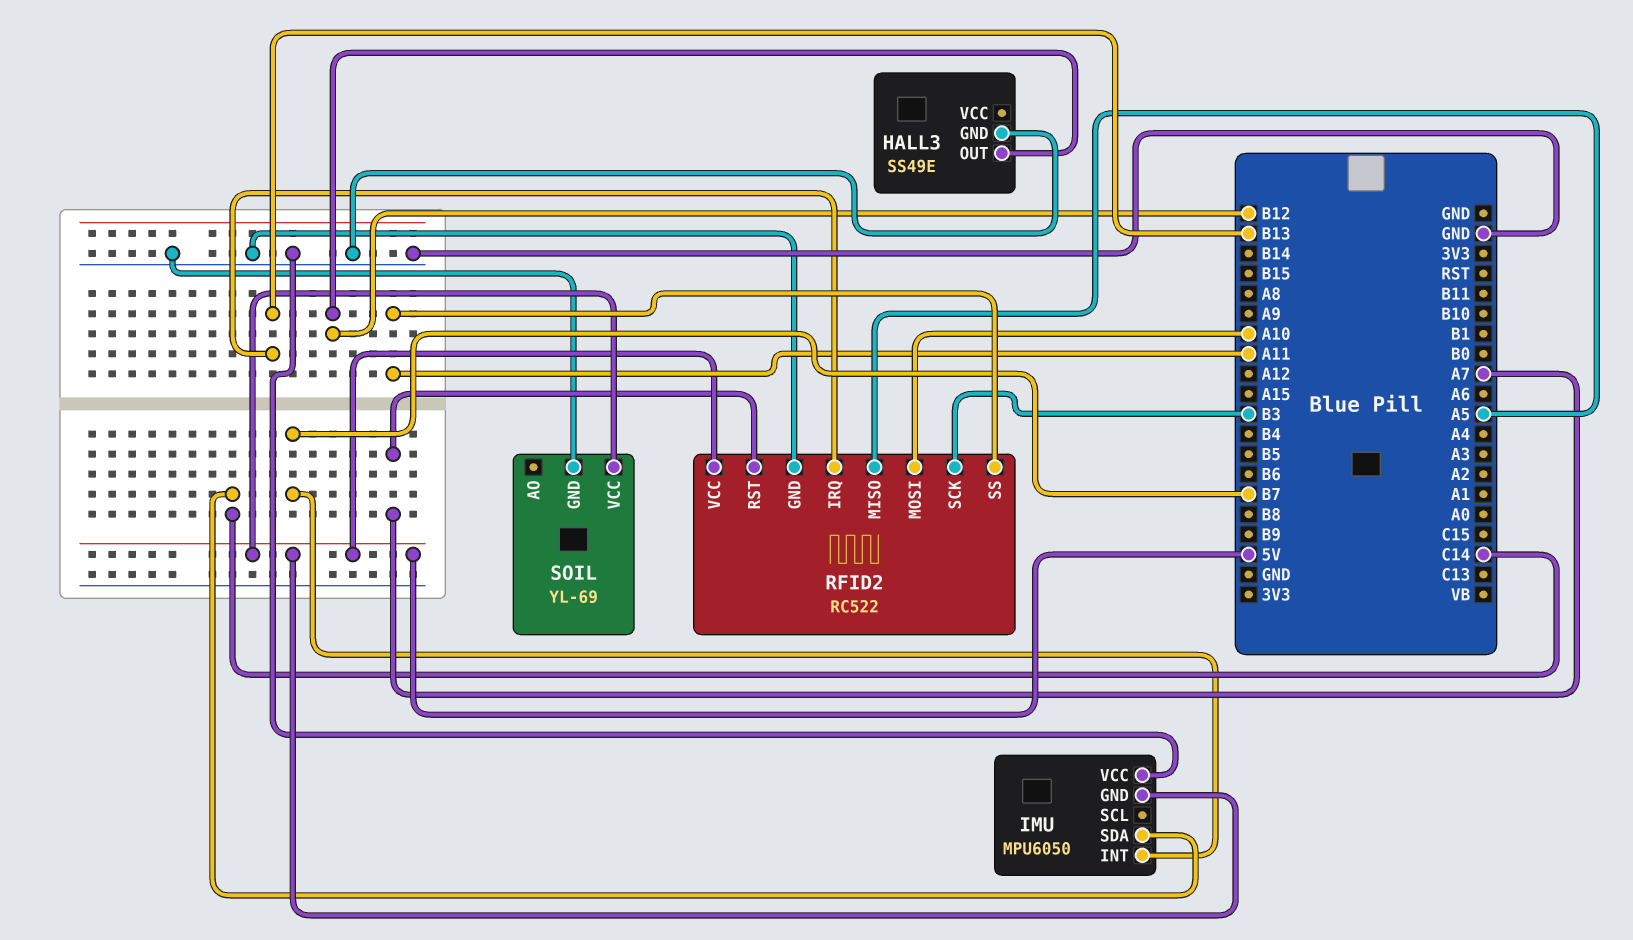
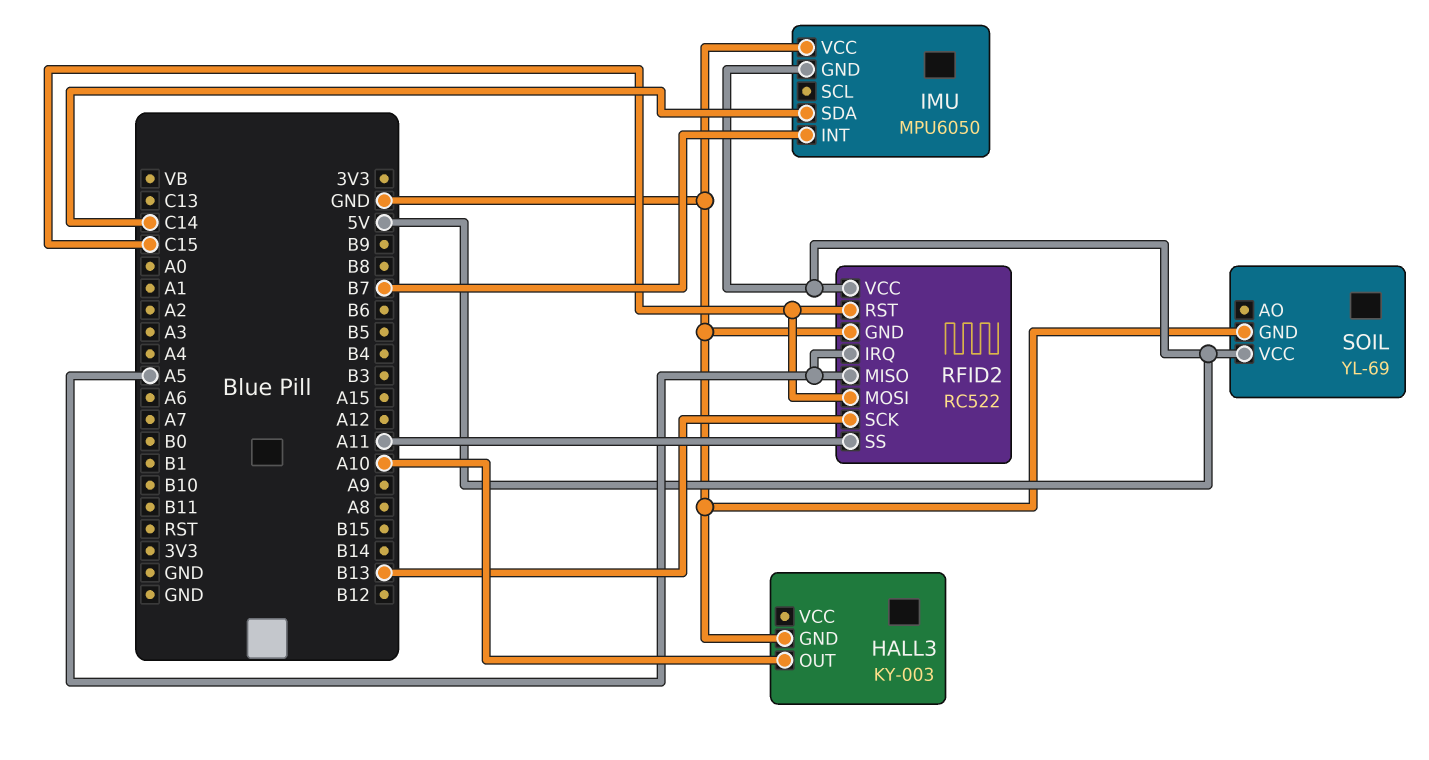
HALL3: SS49E -> KY-003
HALL3 pin OUT: B12 -> A10
RFID2 pin IRQ: B13 -> A5
RFID2 pin MOSI: A10 -> C15
RFID2 pin RST: A7 -> C15
RFID2 pin SCK: B3 -> B13

